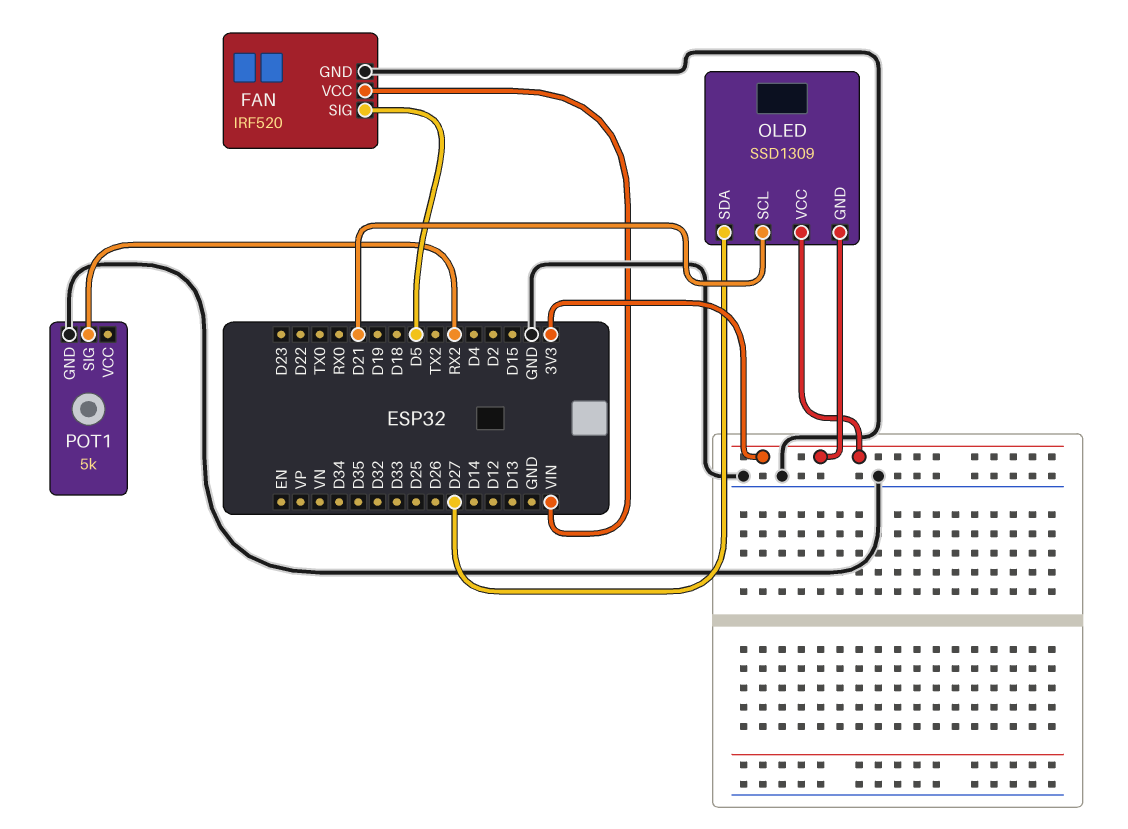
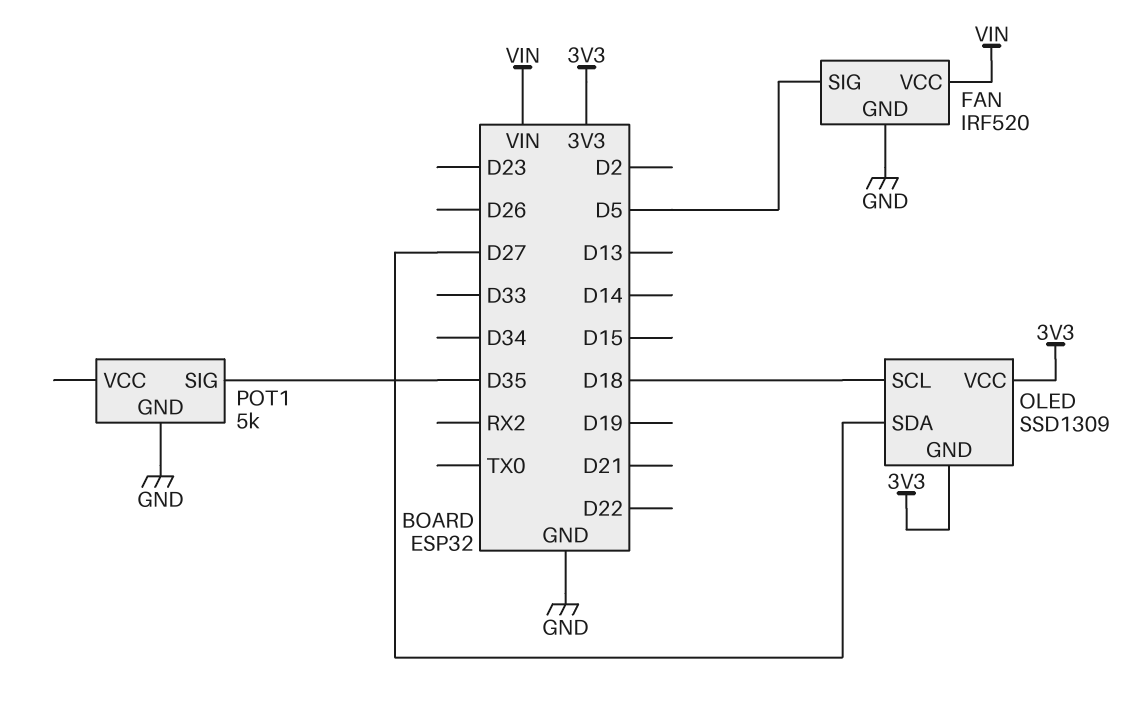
OLED pin SCL: D21 -> D18
POT1 pin SIG: RX2 -> D35

